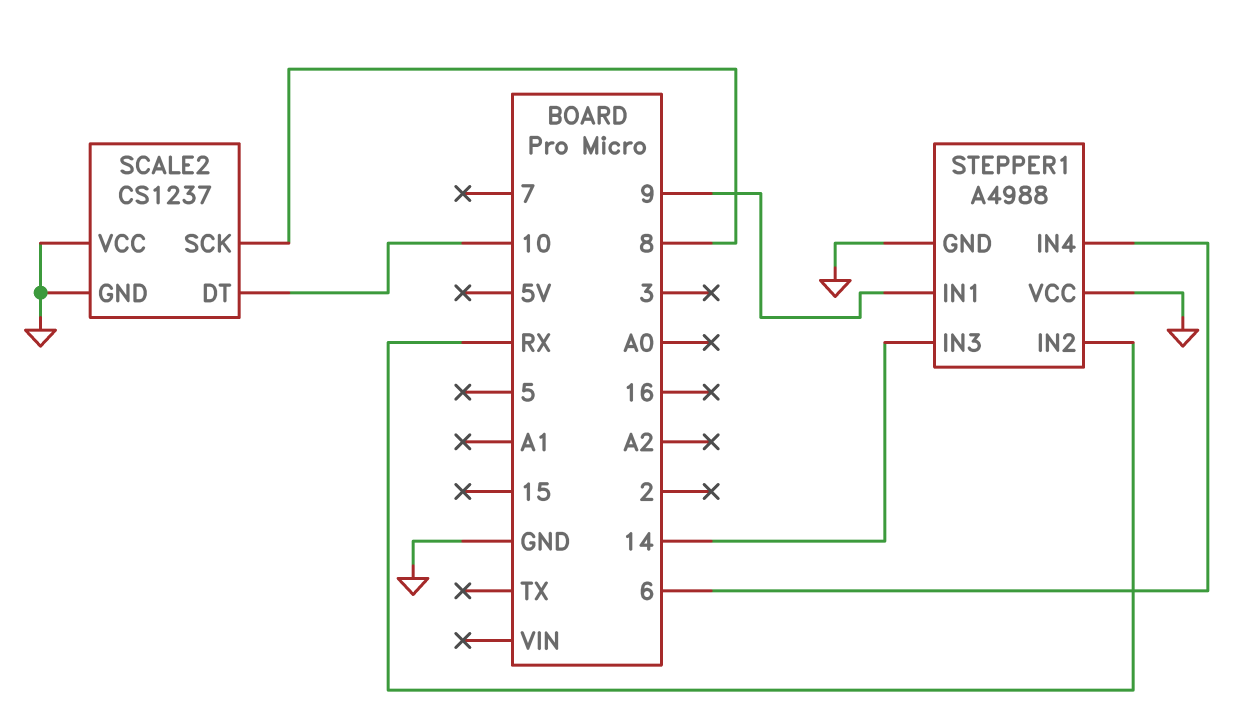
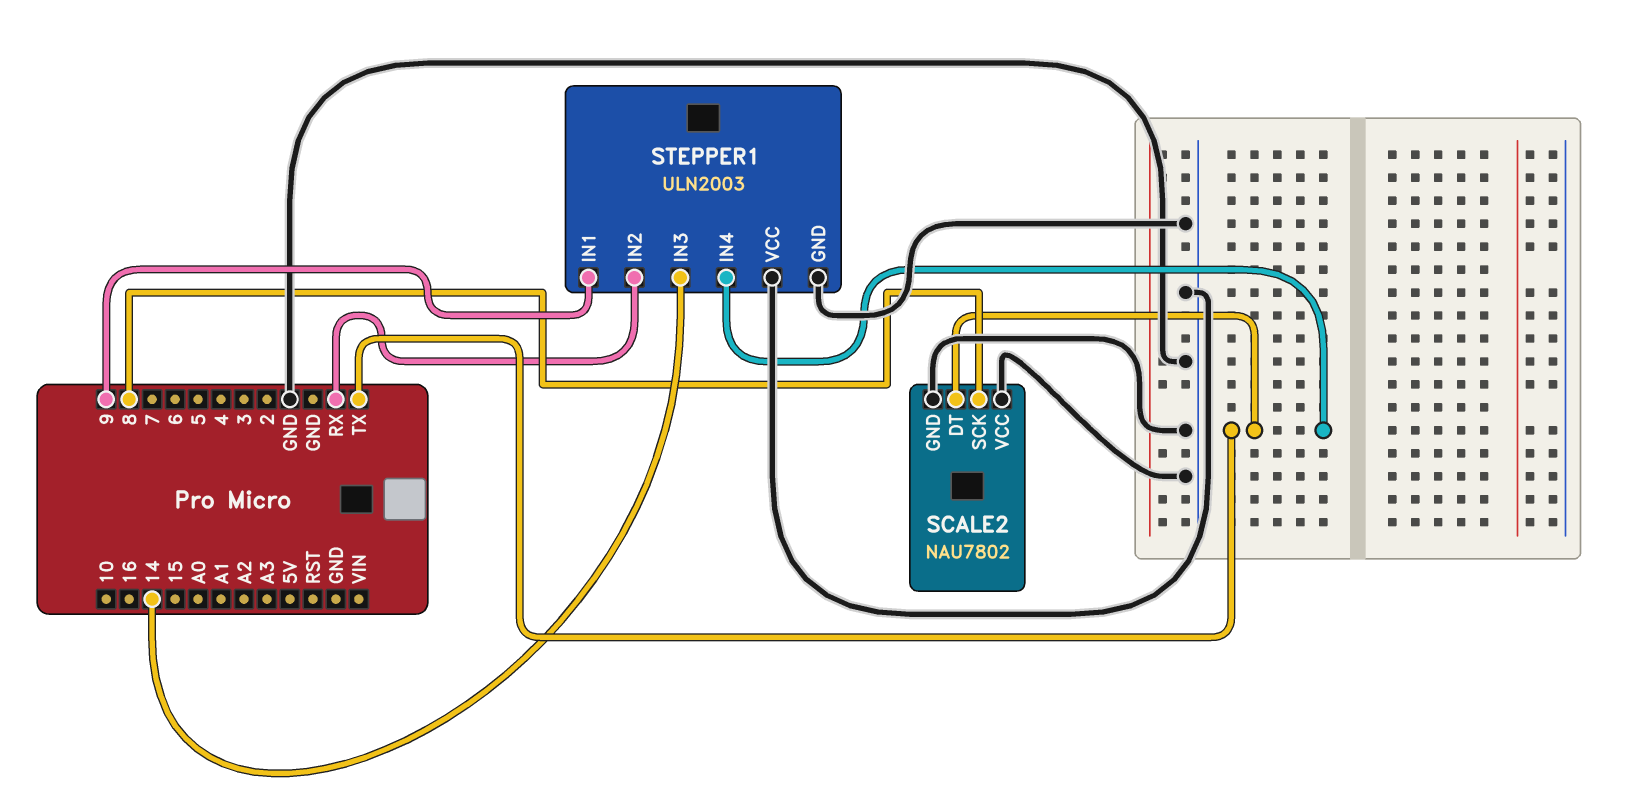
SCALE2: CS1237 -> NAU7802
SCALE2 pin DT: 10 -> TX
STEPPER1: A4988 -> ULN2003
STEPPER1 pin IN4: 6 -> TX

